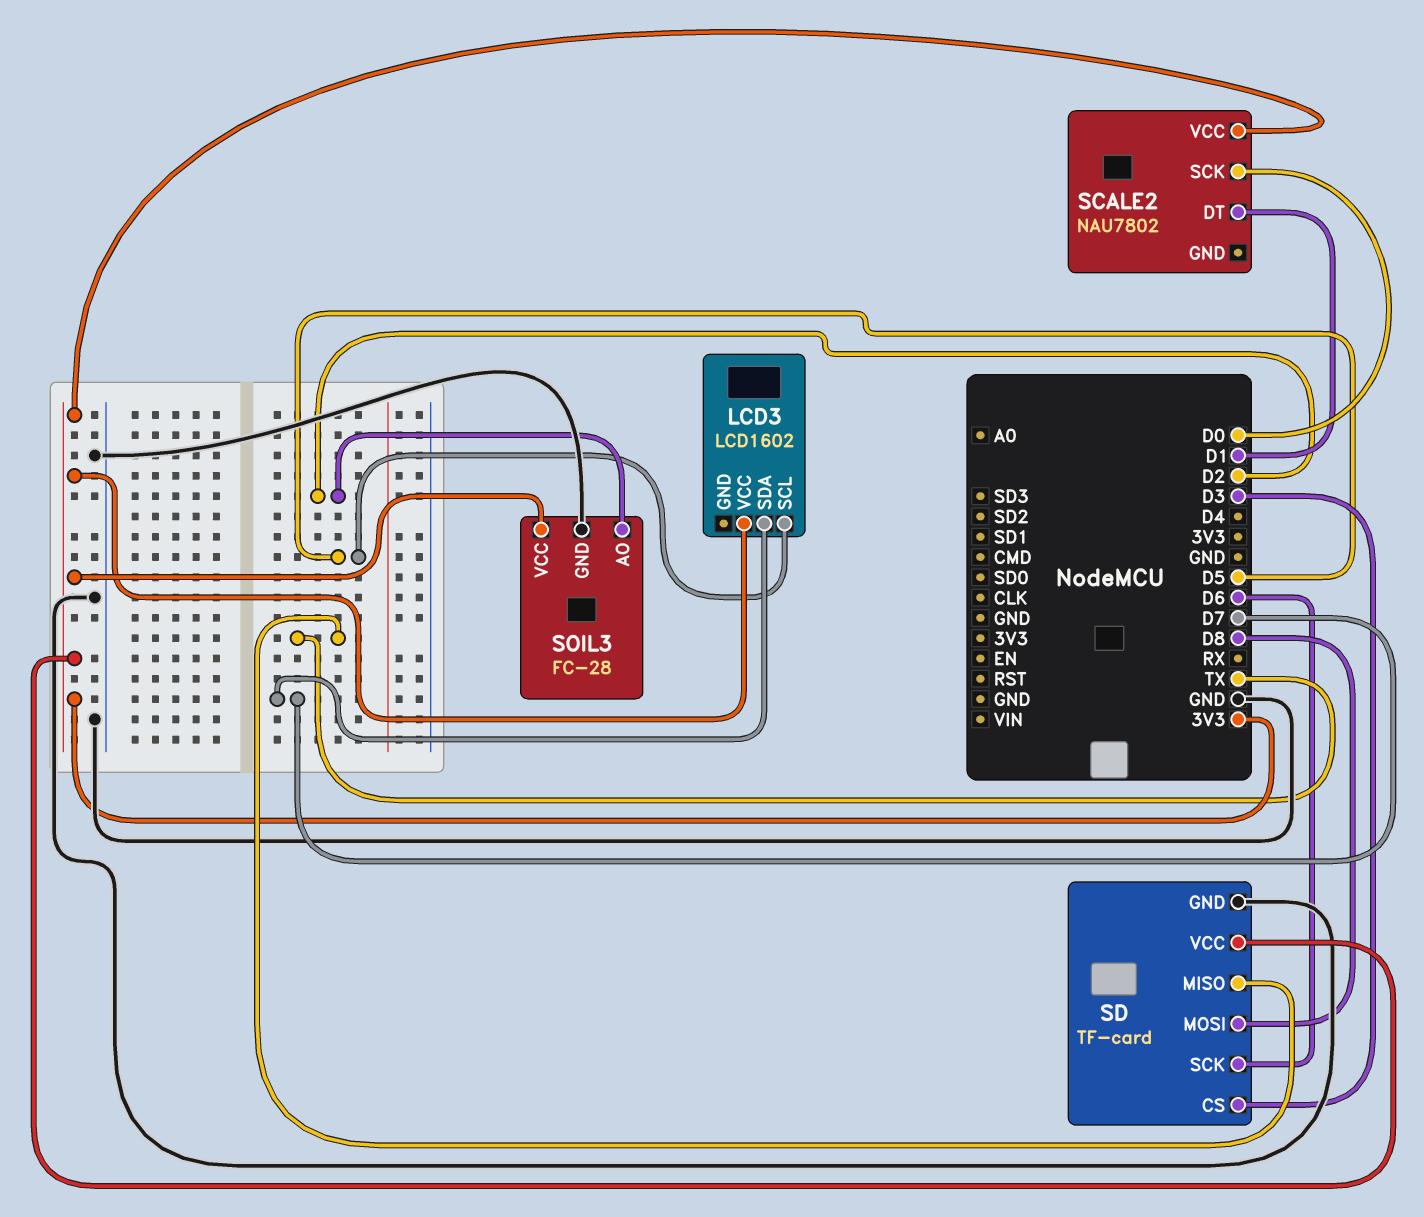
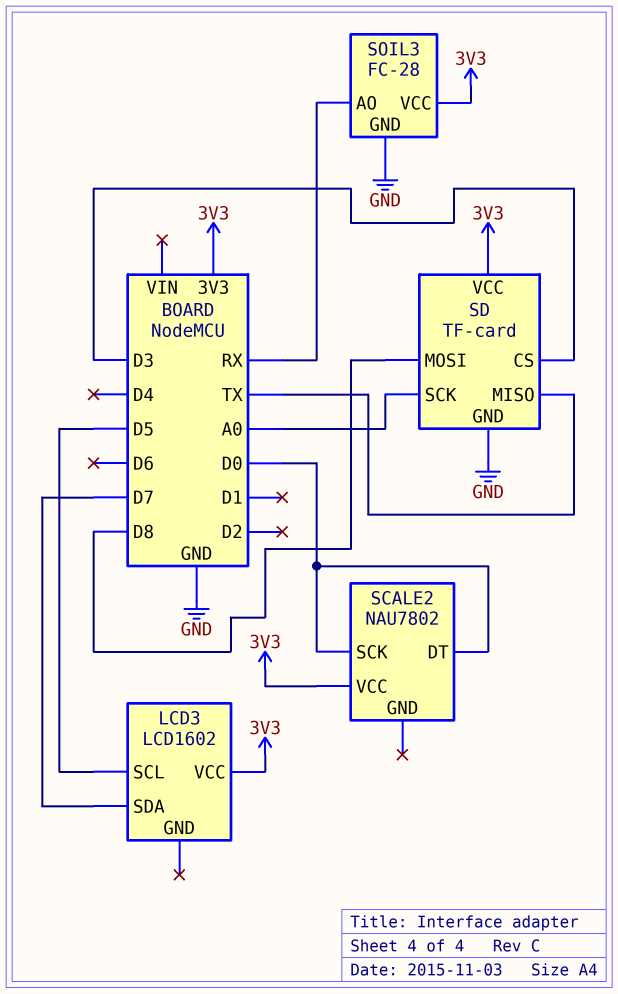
SCALE2 pin DT: D1 -> D0
SD pin SCK: D6 -> A0
SOIL3 pin AO: D2 -> RX

